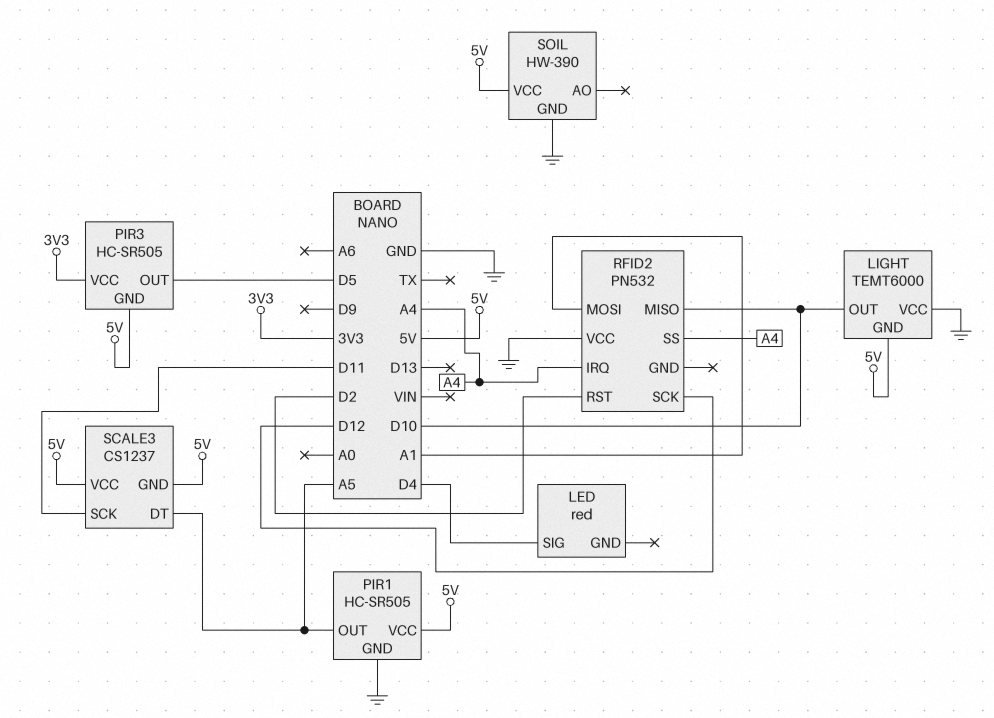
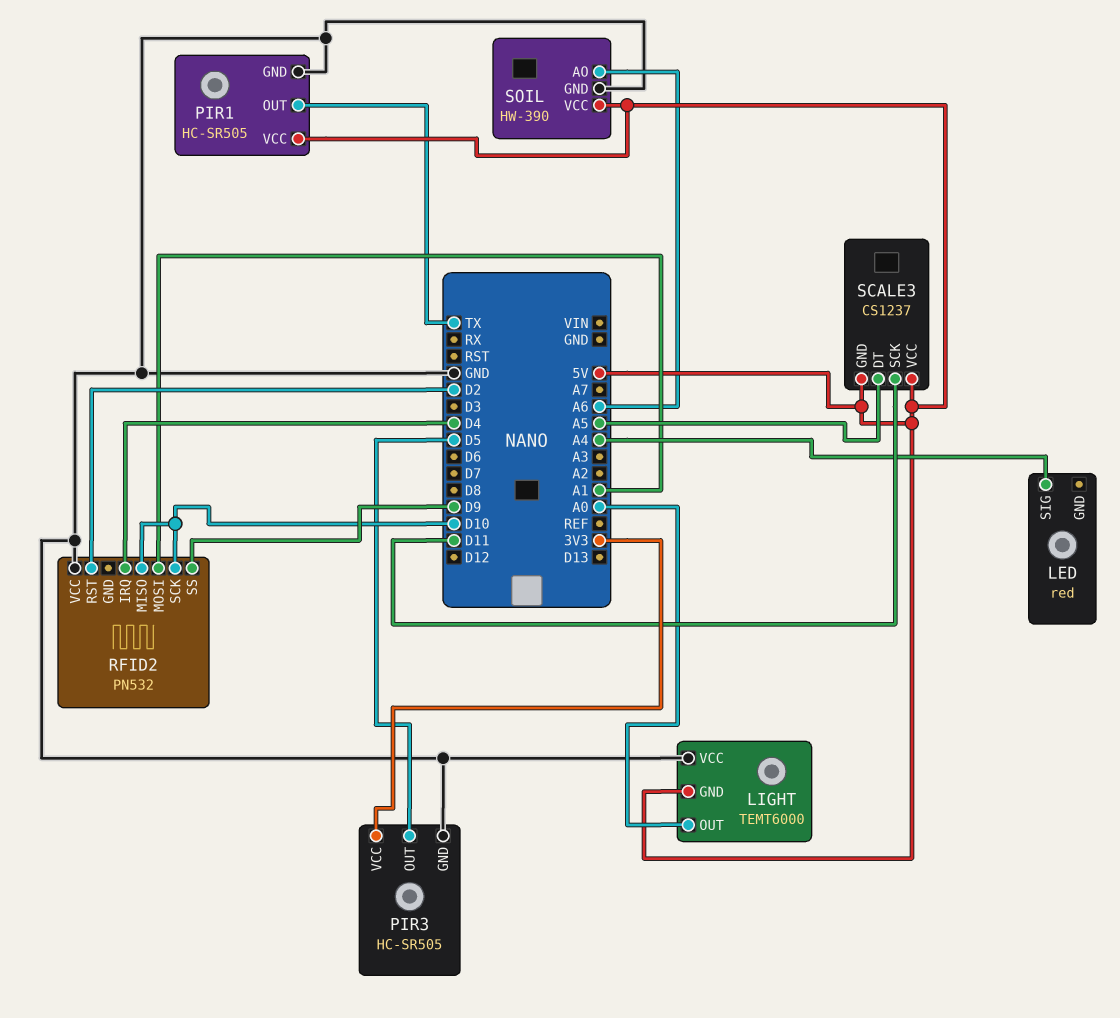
LED pin SIG: D4 -> A4
LIGHT pin OUT: D10 -> A0
PIR1 pin OUT: A5 -> TX
PIR3 pin GND: 5V -> GND
RFID2 pin IRQ: A4 -> D4
RFID2 pin SCK: D12 -> D10
RFID2 pin SS: A4 -> D9
SOIL pin AO: none -> A6

